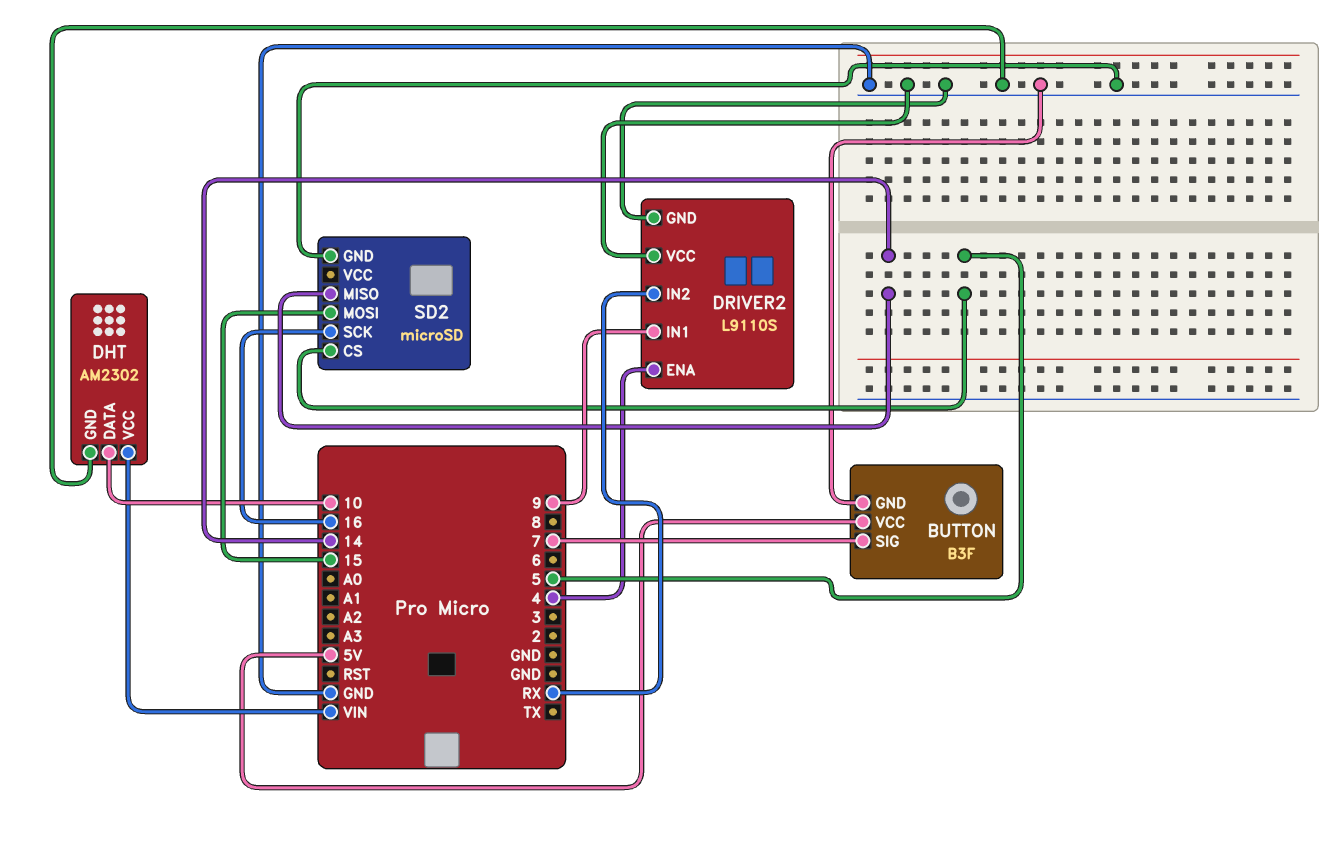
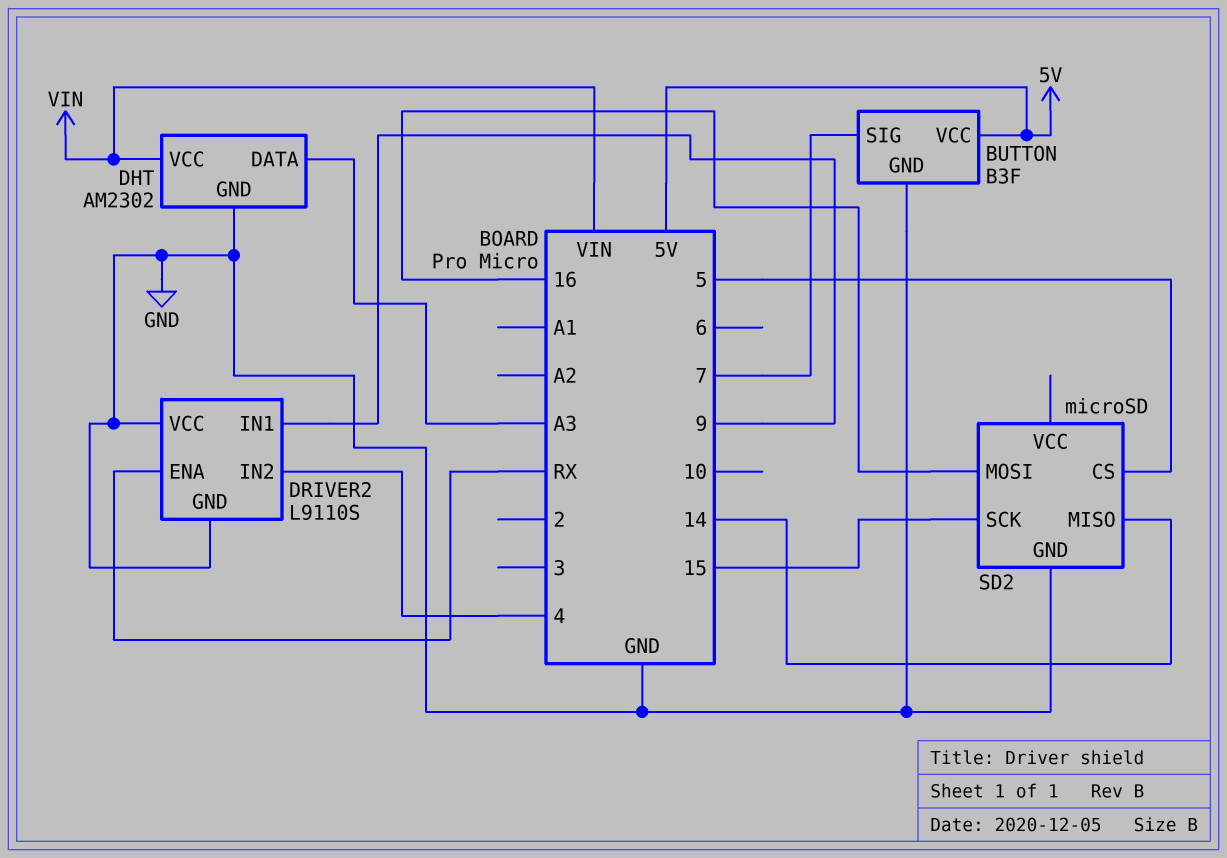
DHT pin DATA: 10 -> A3
DRIVER2 pin ENA: 4 -> RX
DRIVER2 pin IN2: RX -> 4
SD2 pin MOSI: 15 -> 16
SD2 pin SCK: 16 -> 15

